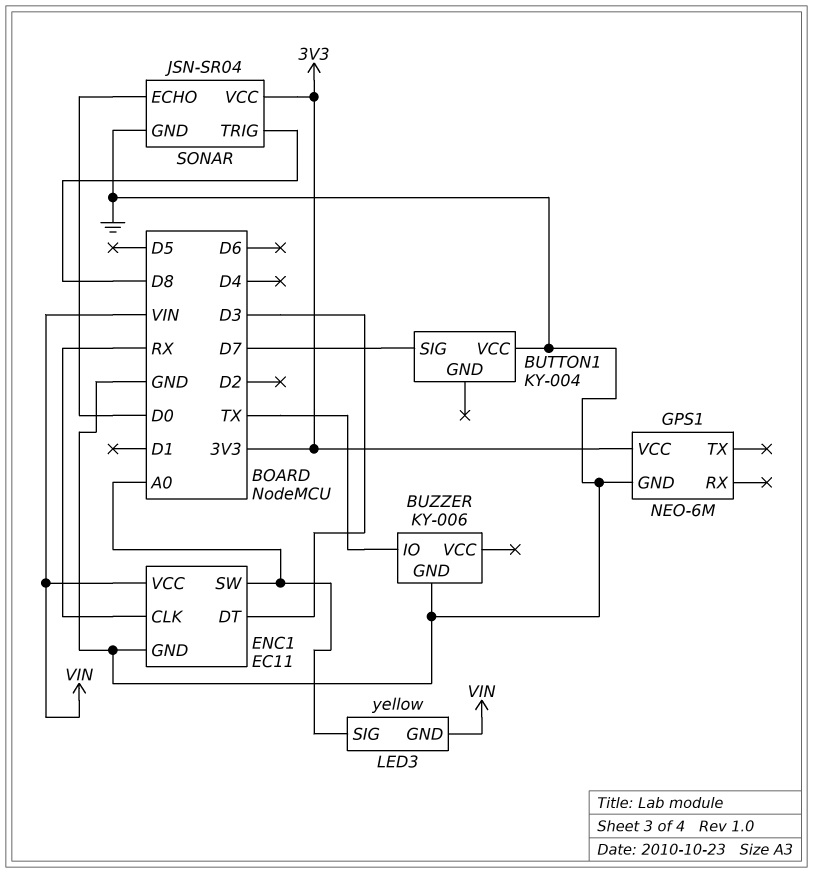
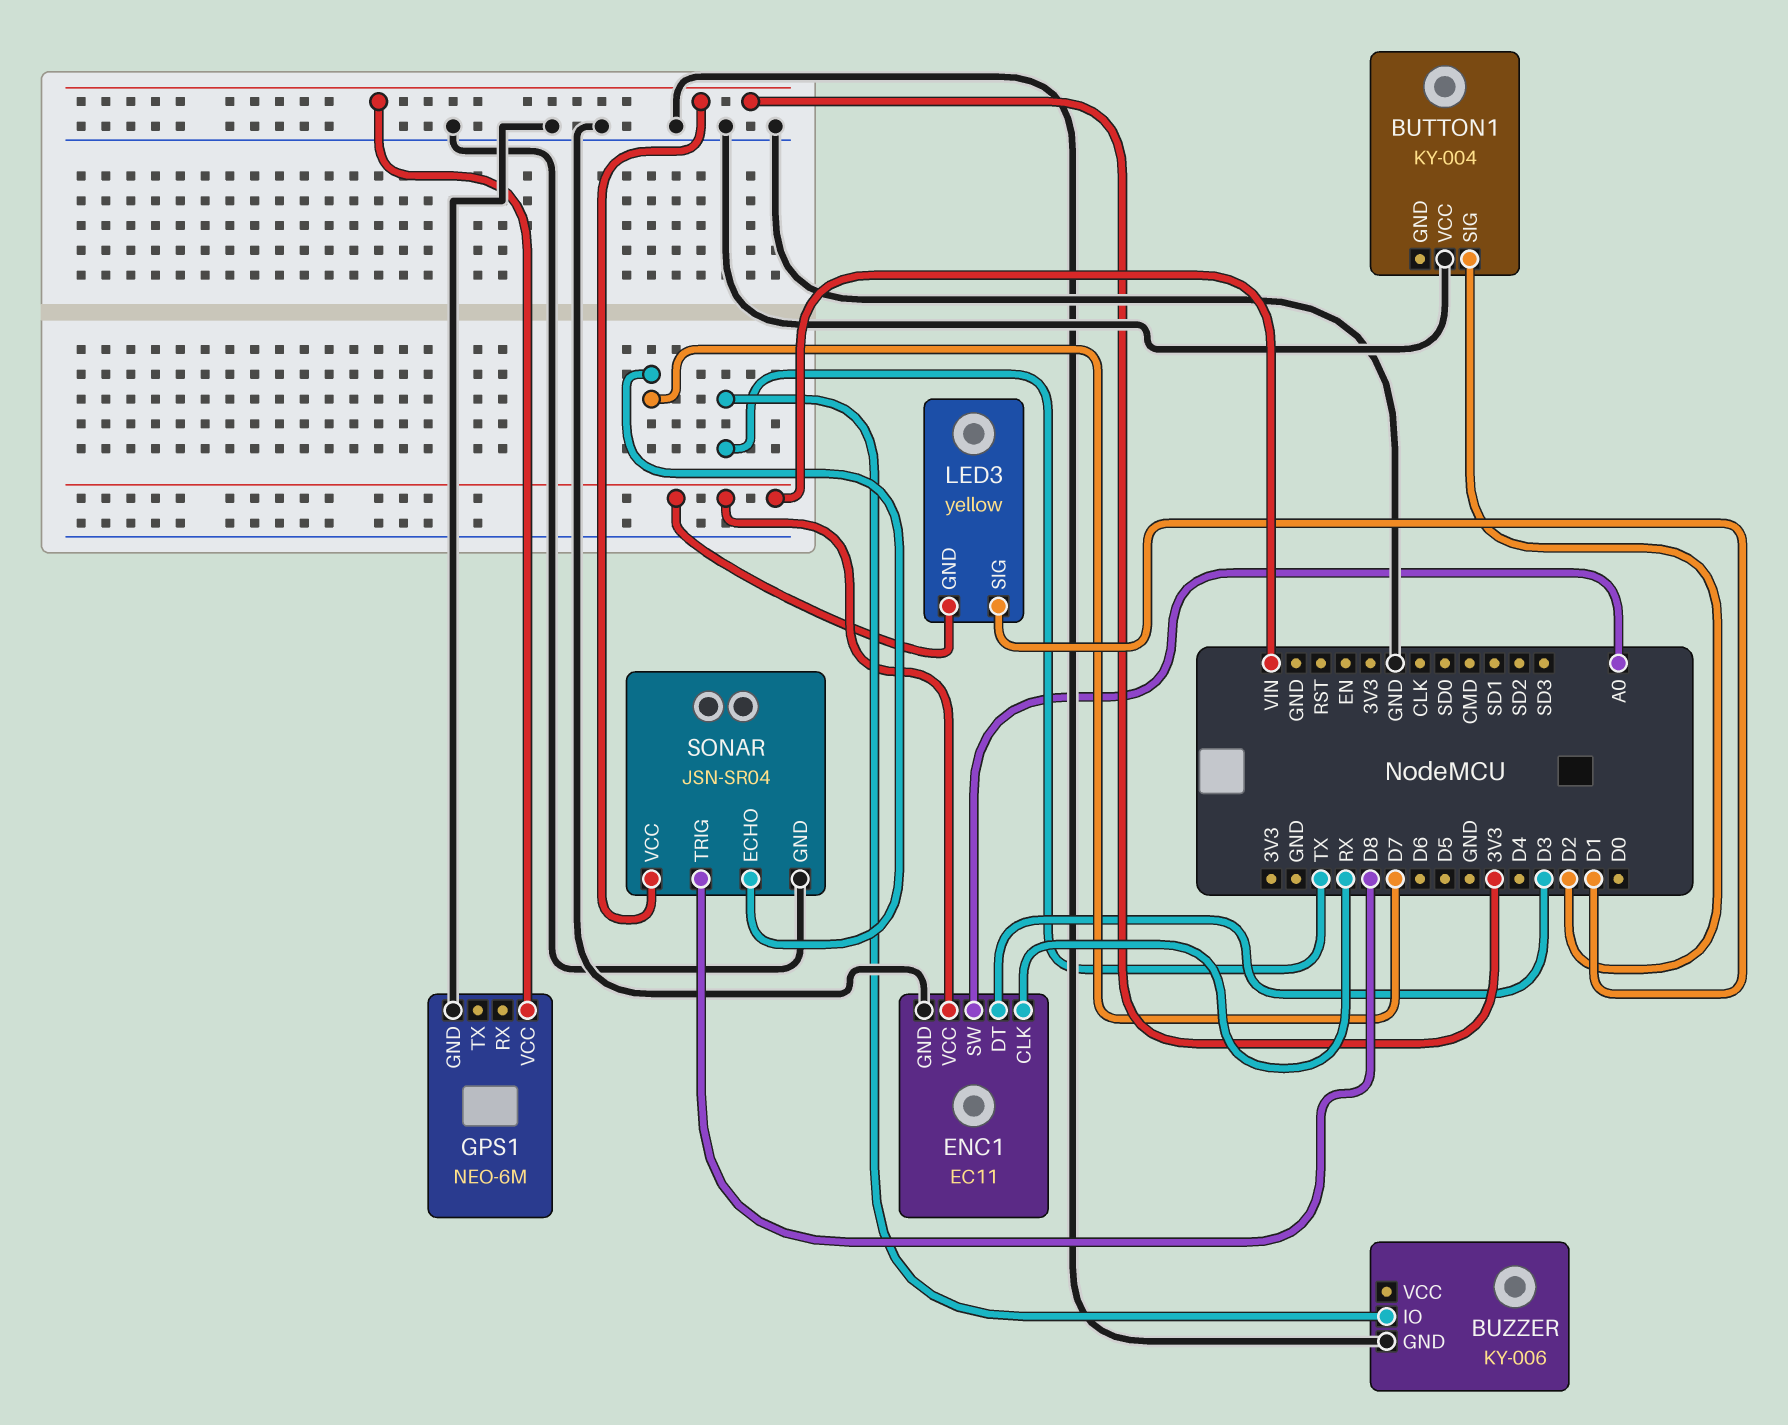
BUTTON1 pin SIG: D7 -> D2
LED3 pin SIG: A0 -> D1
SONAR pin ECHO: D0 -> D7

